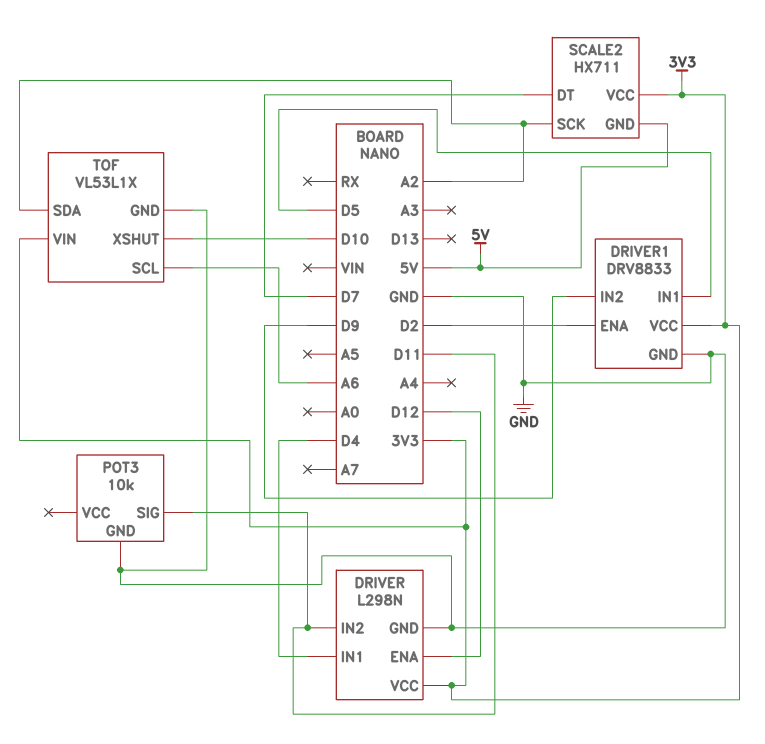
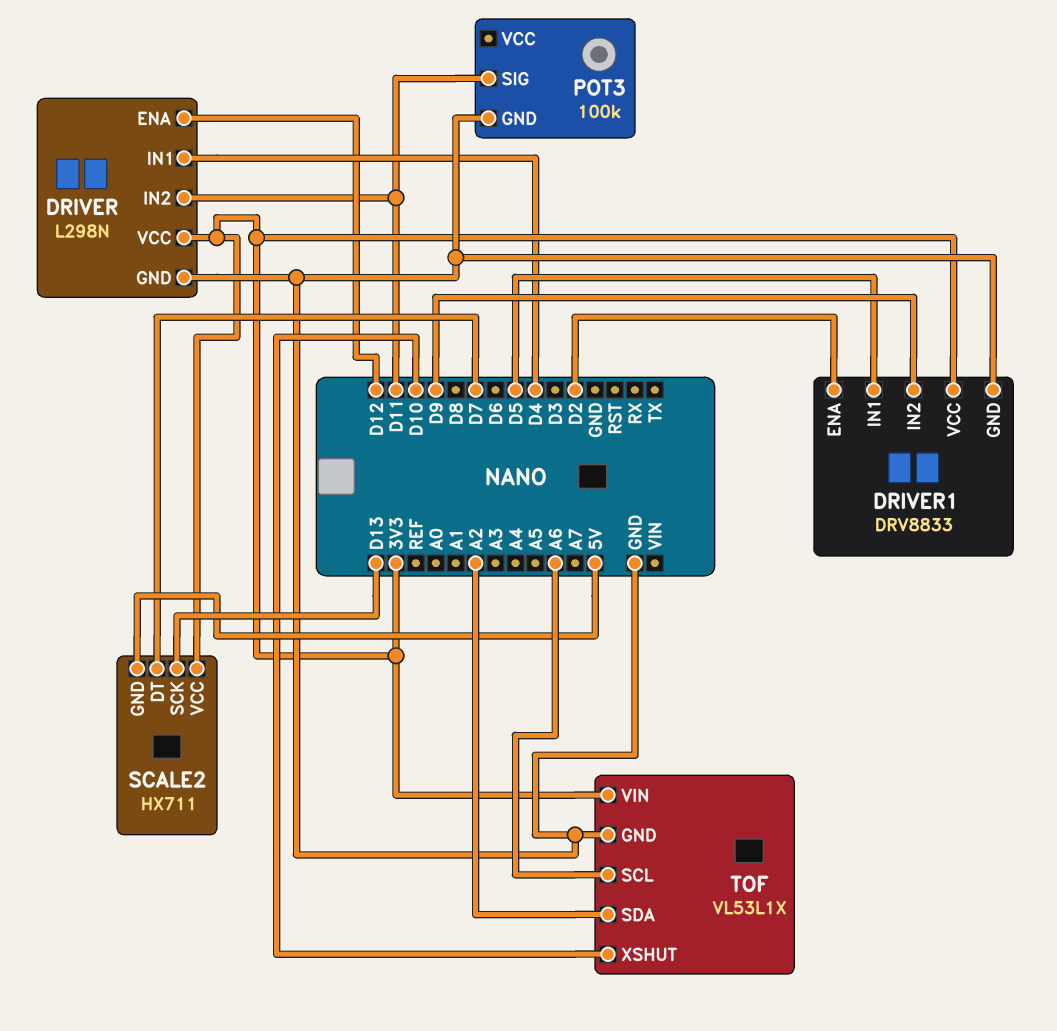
POT3: 10k -> 100k
SCALE2 pin SCK: A2 -> D13

